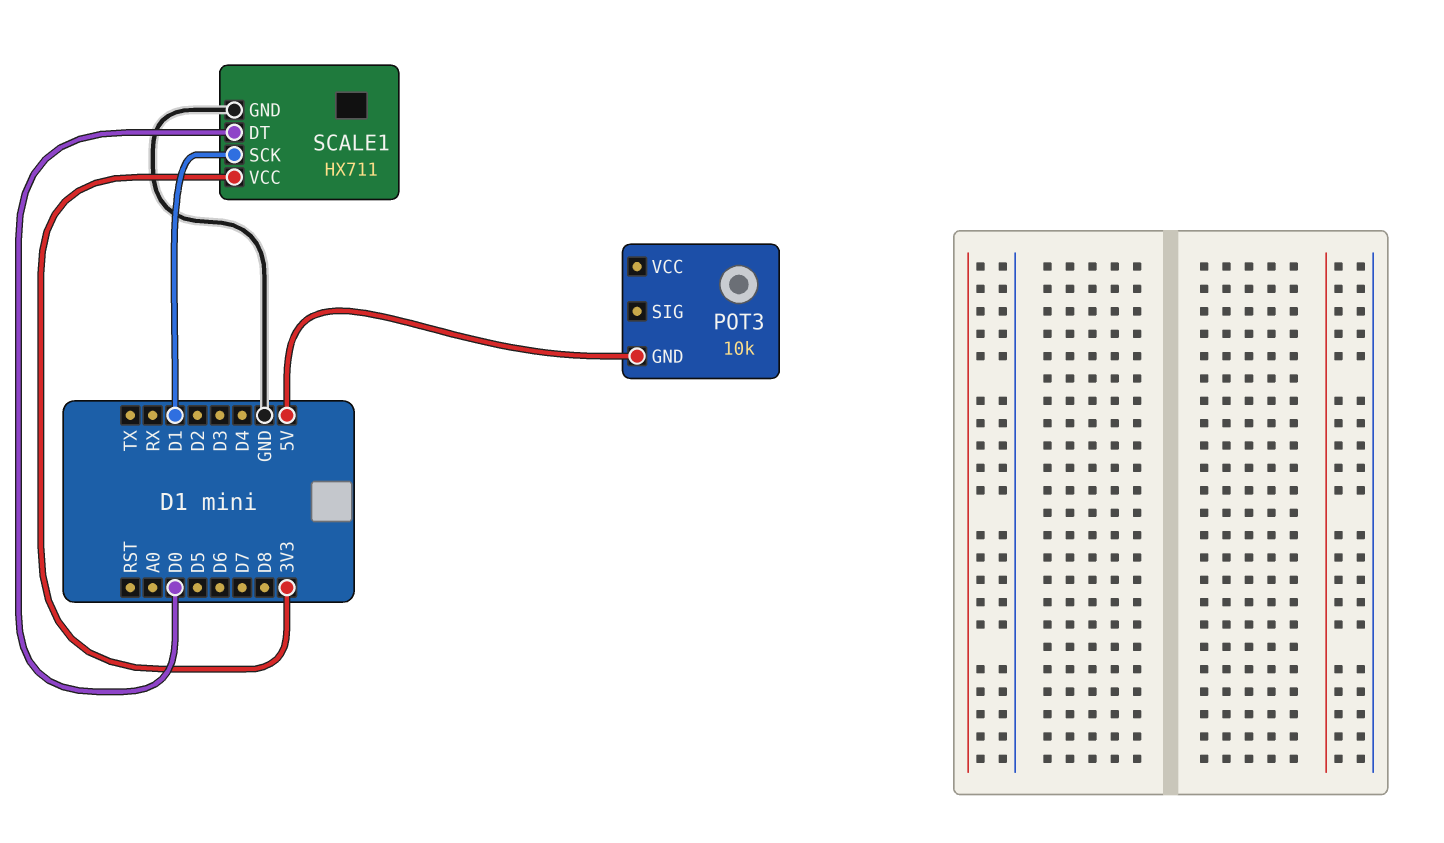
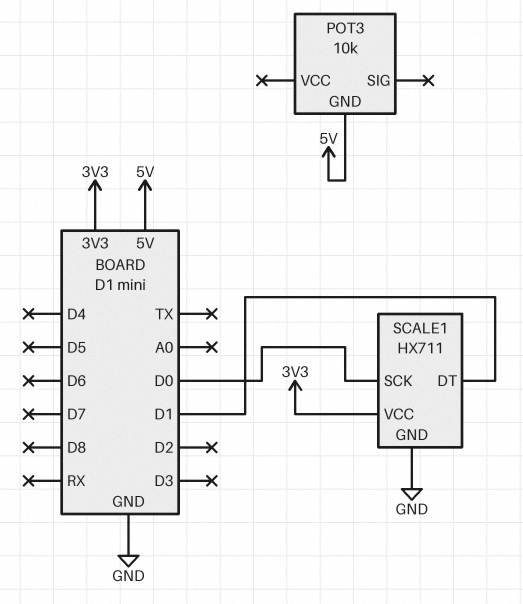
SCALE1 pin DT: D0 -> D1
SCALE1 pin SCK: D1 -> D0

